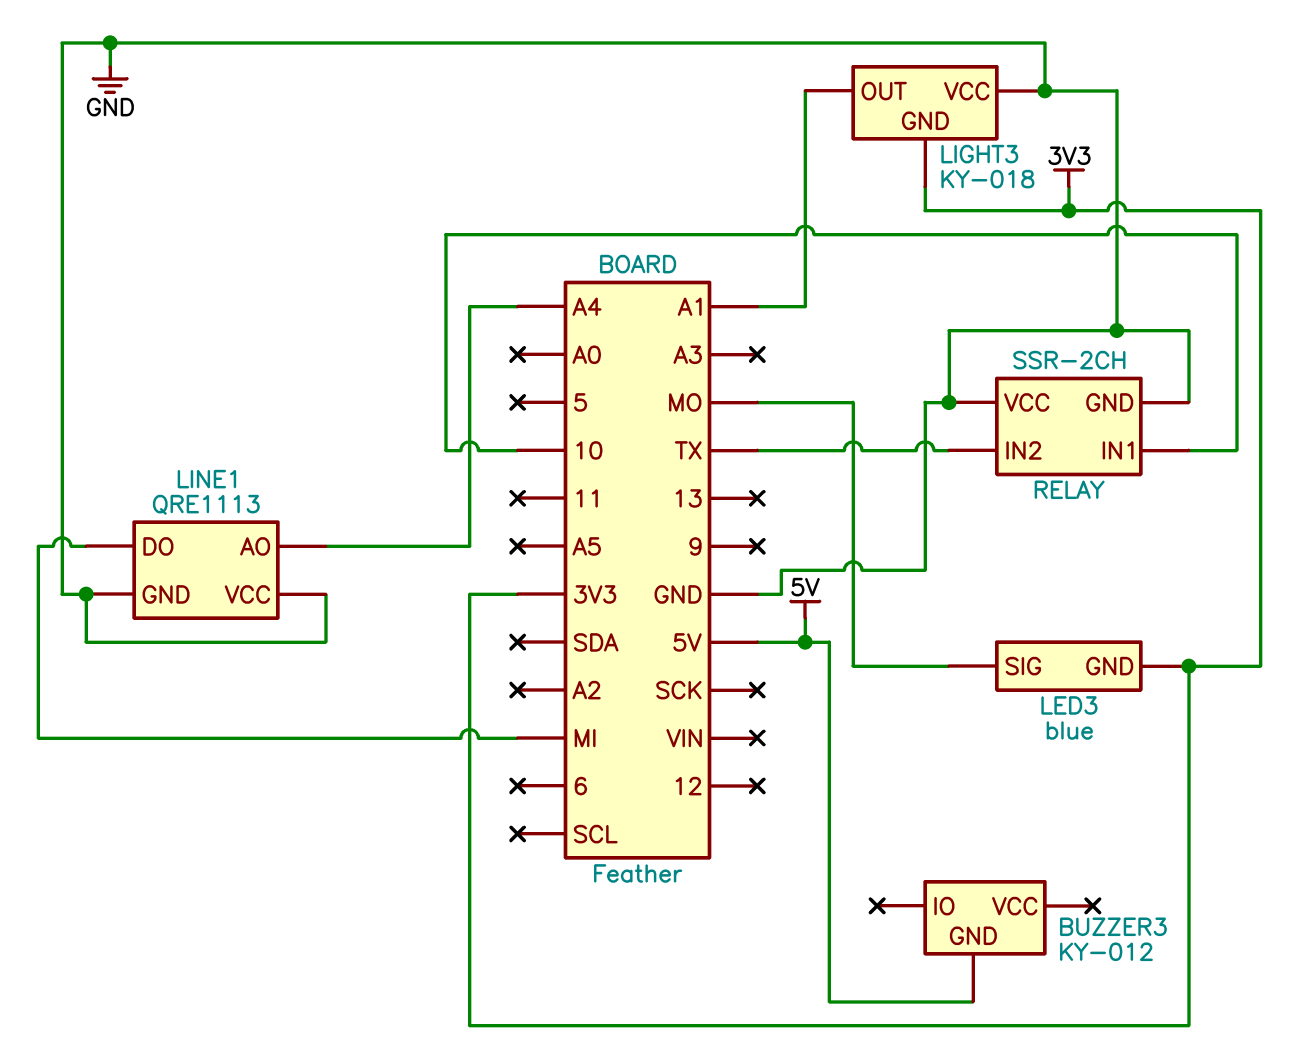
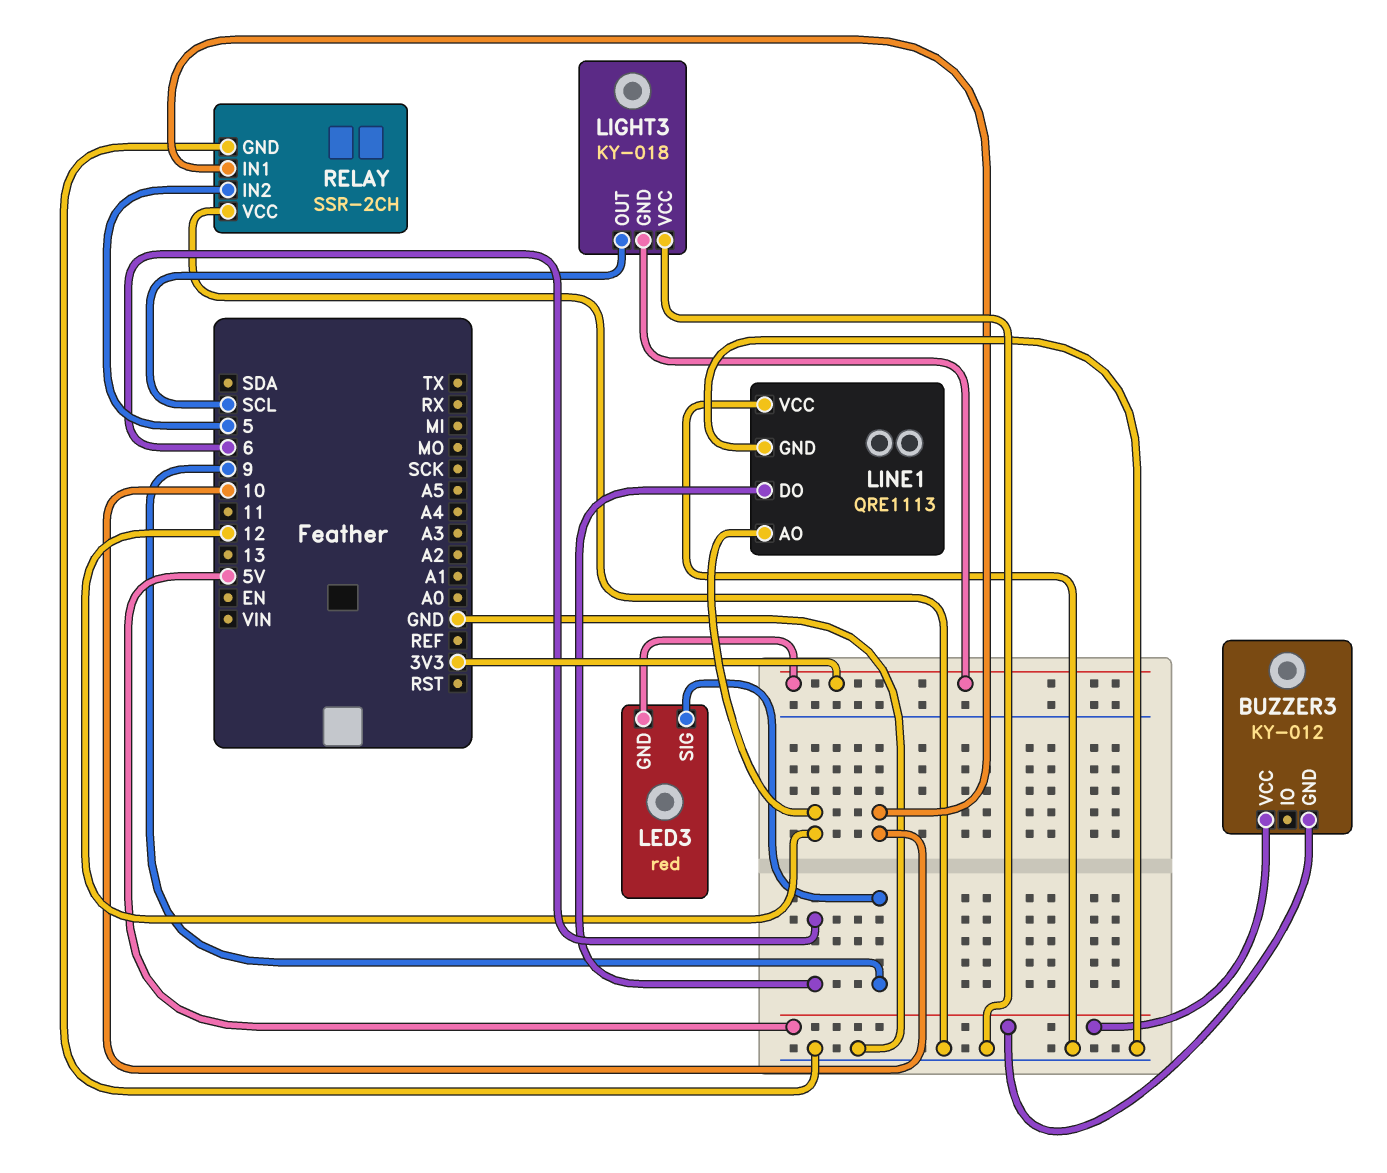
BUZZER3 pin VCC: none -> 5V
LED3: blue -> red
LED3 pin SIG: MO -> 9
LIGHT3 pin OUT: A1 -> SCL
LINE1 pin AO: A4 -> 12
LINE1 pin DO: MI -> 6
RELAY pin IN2: TX -> 5

